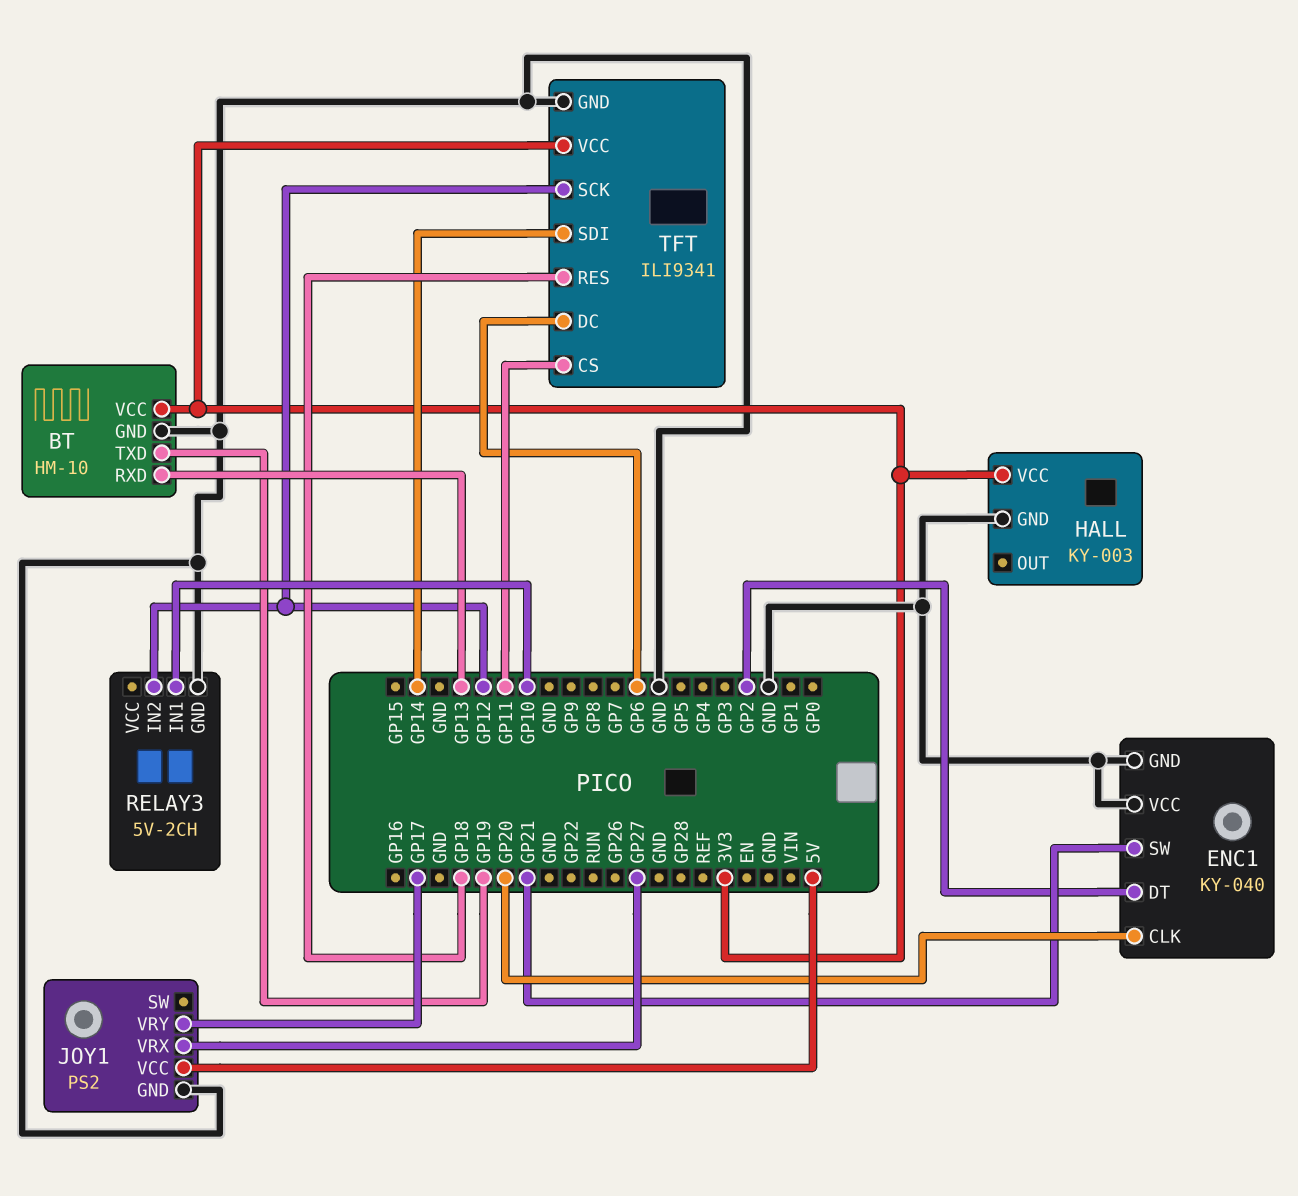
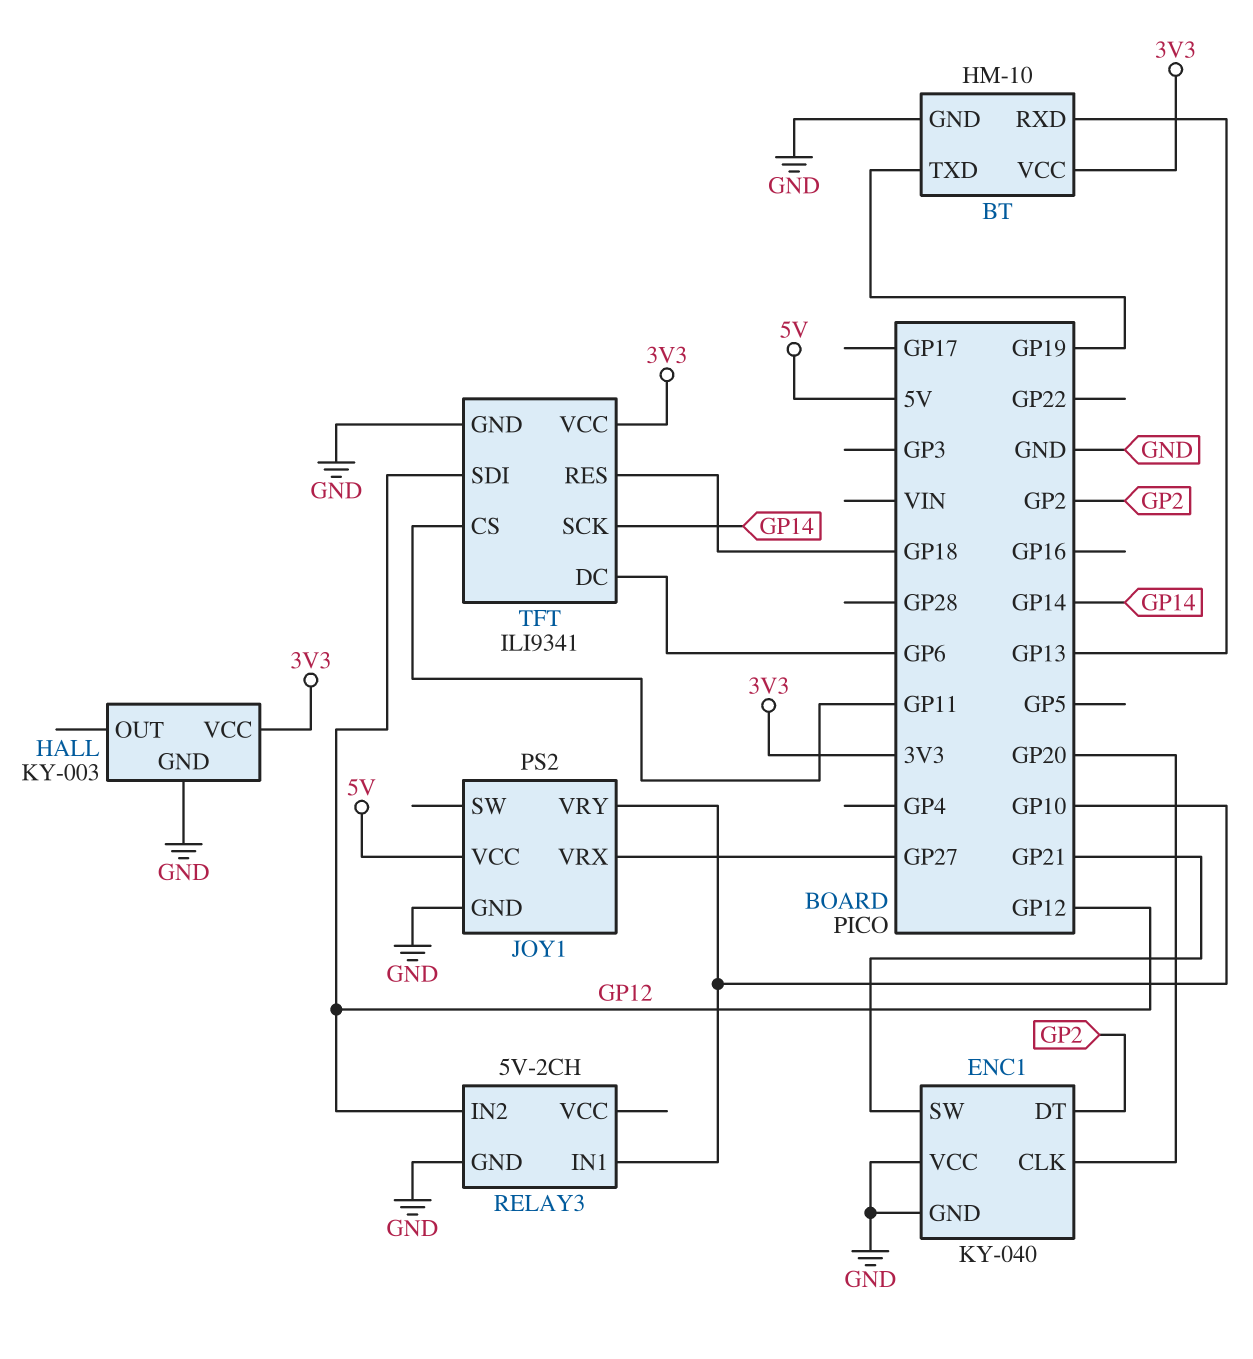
JOY1 pin VRY: GP17 -> GP10
TFT pin SCK: GP12 -> GP14
TFT pin SDI: GP14 -> GP12

